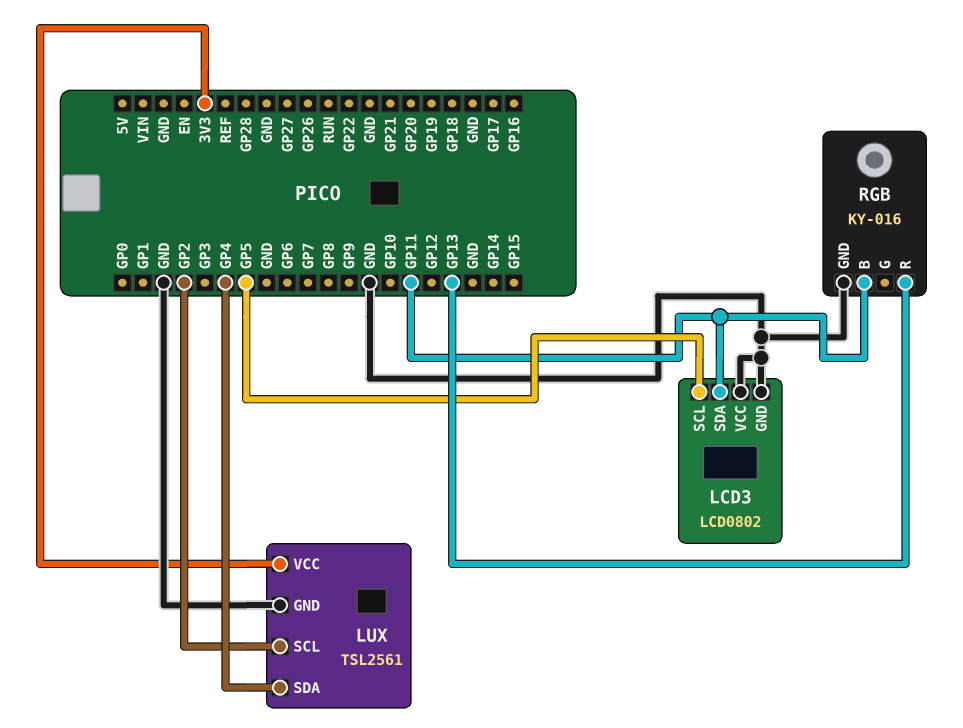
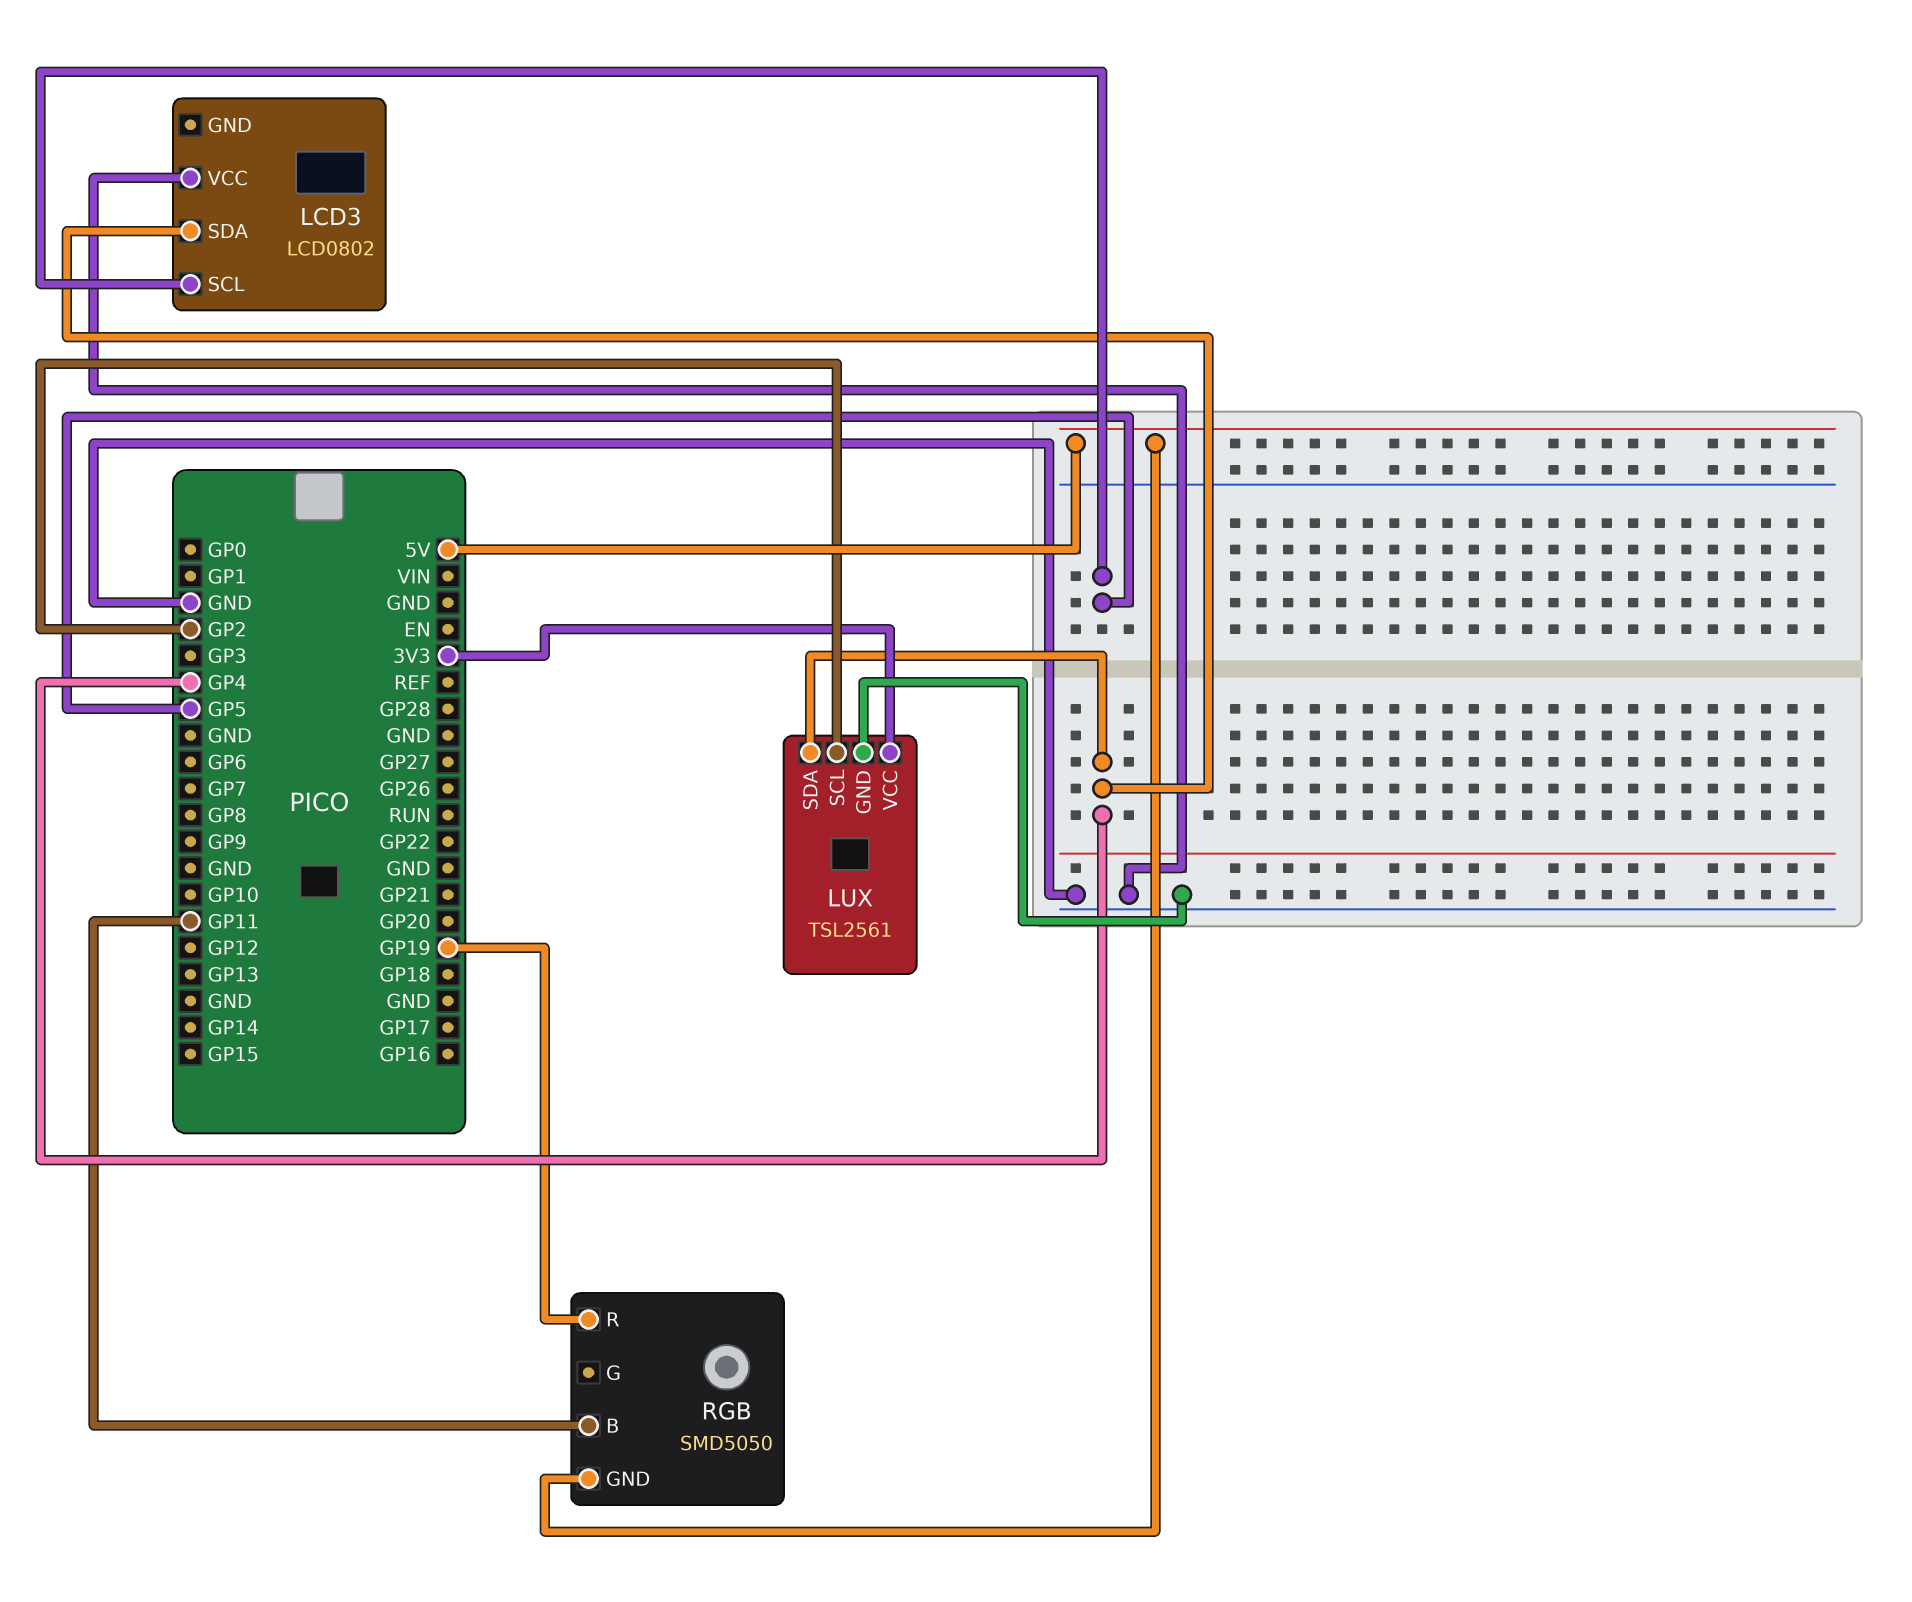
LCD3 pin GND: GND -> none
LCD3 pin SDA: GP11 -> GP4
RGB: KY-016 -> SMD5050
RGB pin GND: GND -> 5V
RGB pin R: GP13 -> GP19

